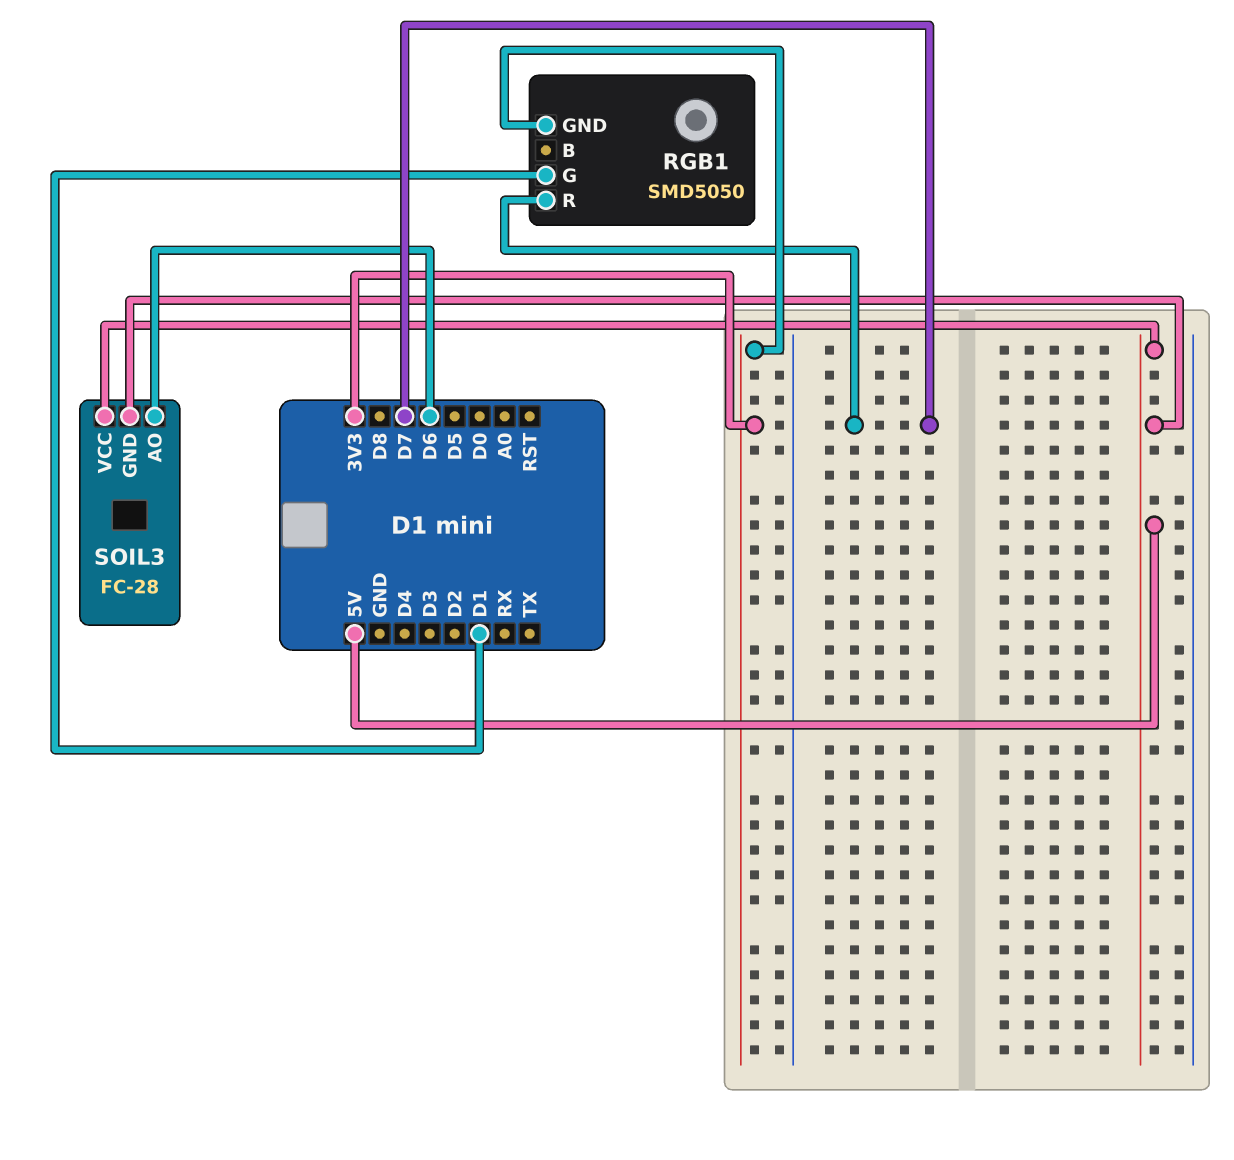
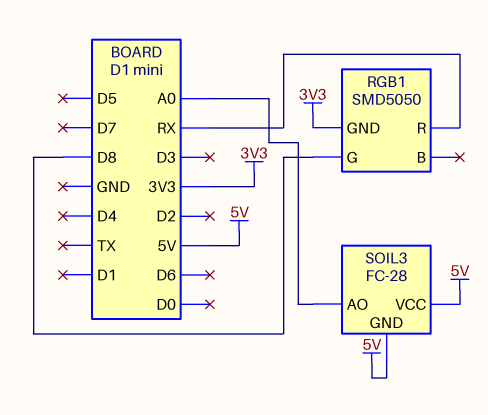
RGB1 pin G: D1 -> D8
RGB1 pin R: D7 -> RX
SOIL3 pin AO: D6 -> A0

